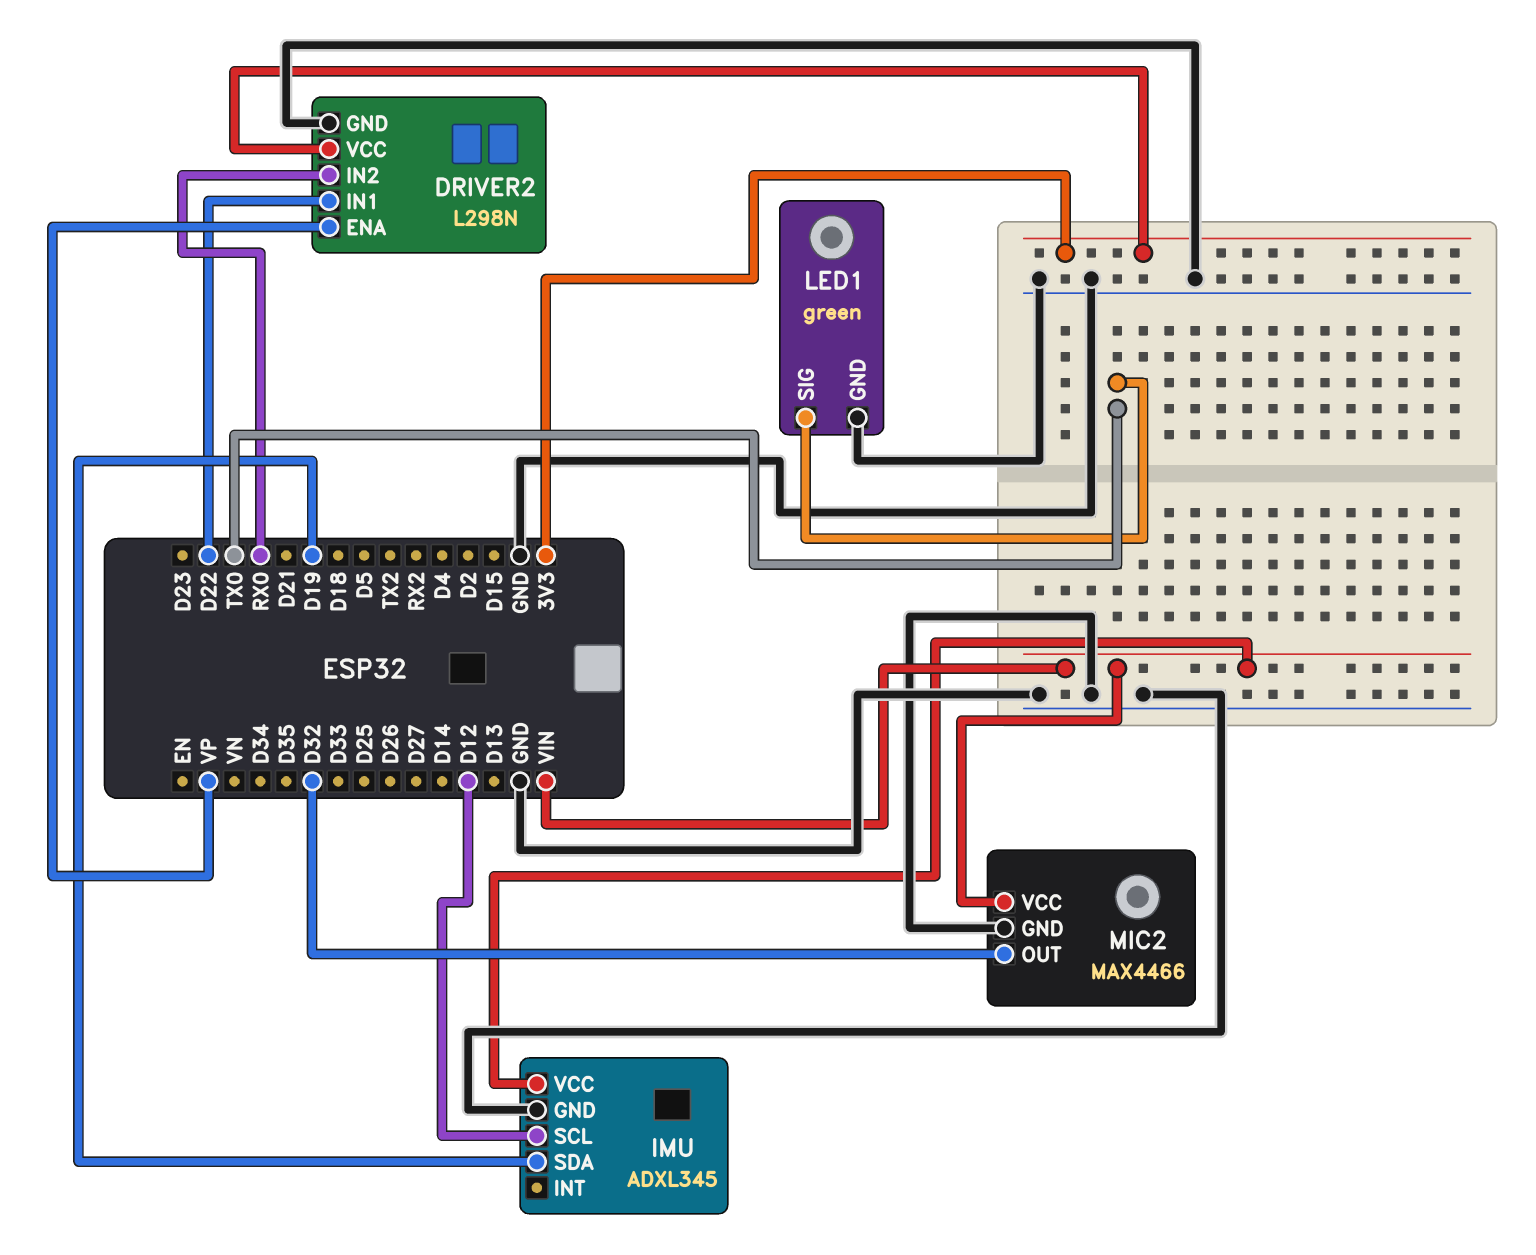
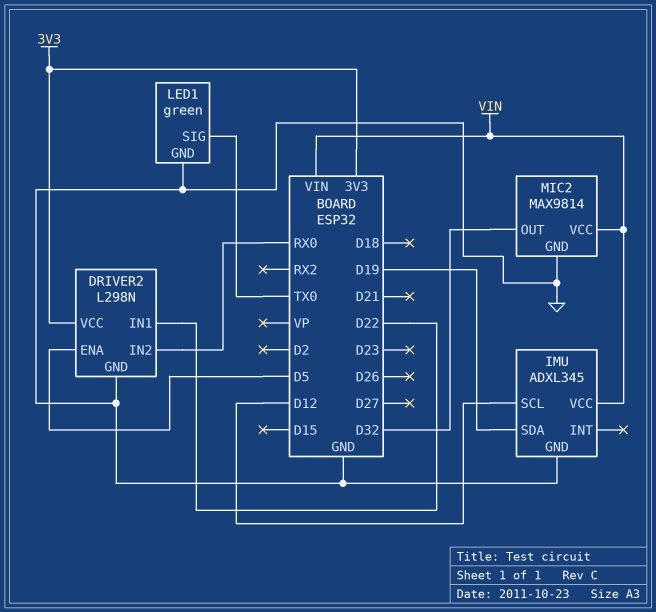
DRIVER2 pin ENA: VP -> D5
MIC2: MAX4466 -> MAX9814

